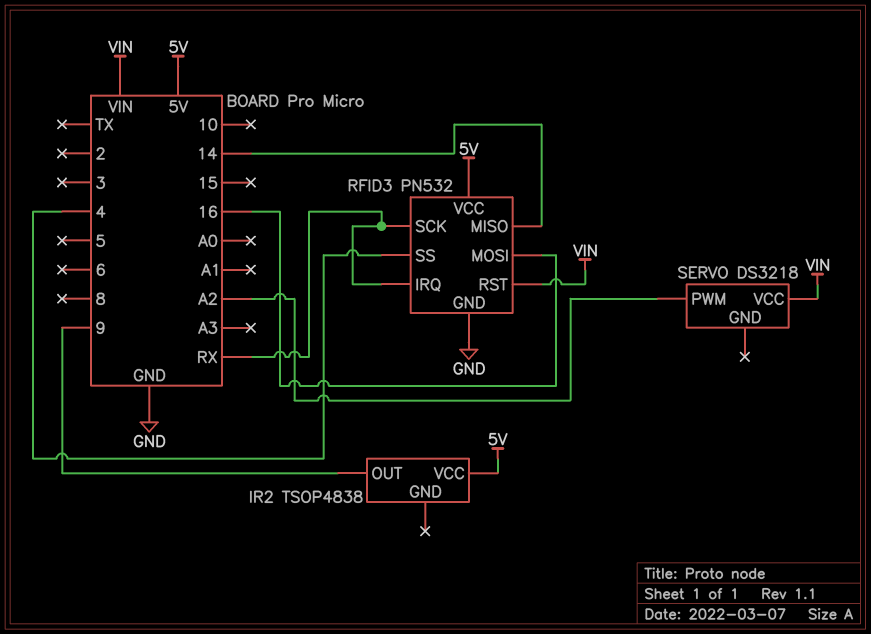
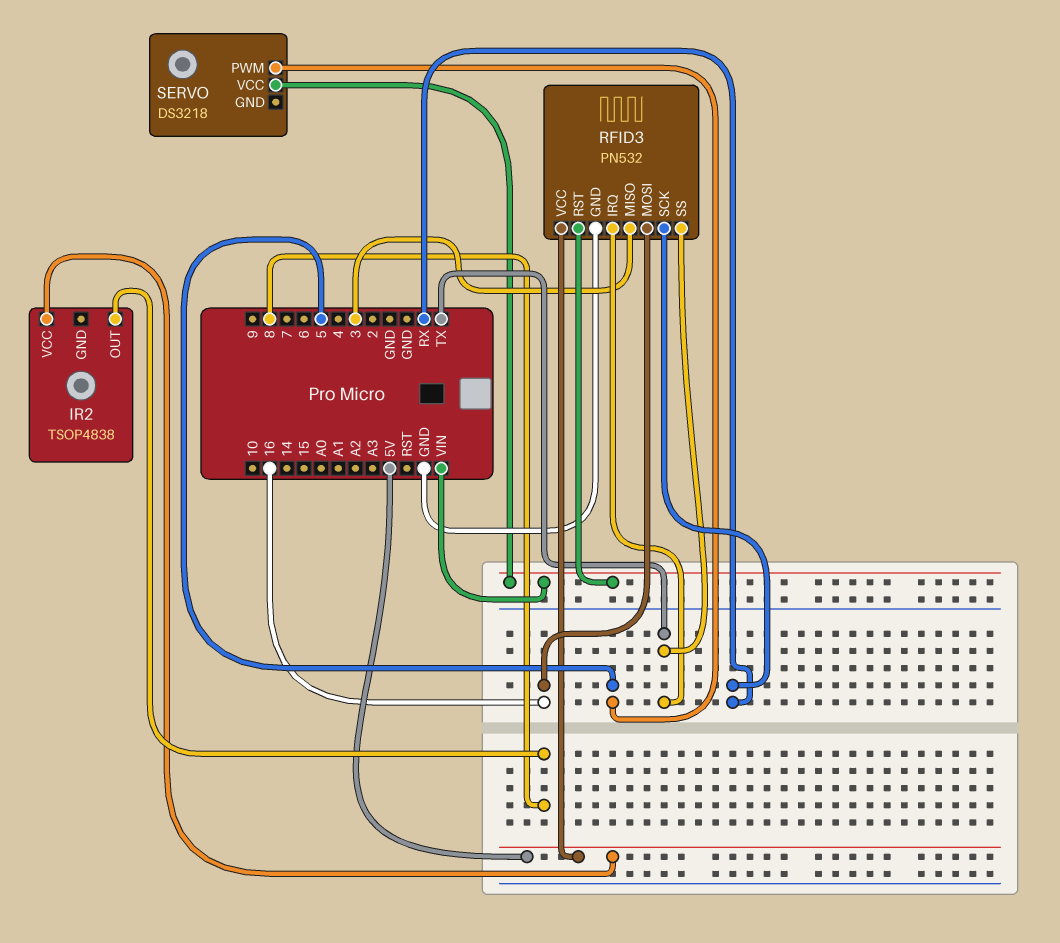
IR2 pin OUT: 9 -> 8
RFID3 pin IRQ: RX -> TX
RFID3 pin MISO: 14 -> 3
RFID3 pin SS: 4 -> TX
SERVO pin PWM: A2 -> 5

